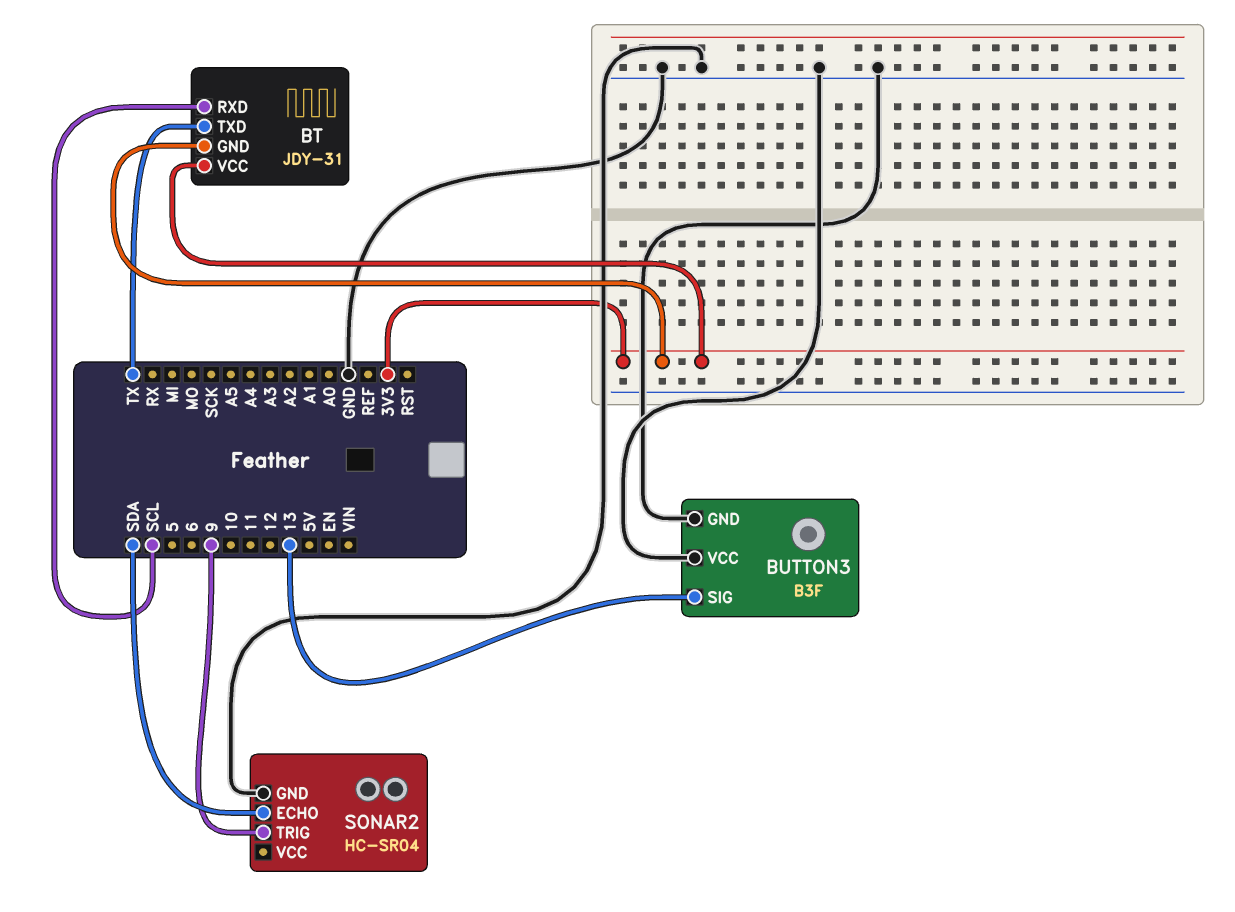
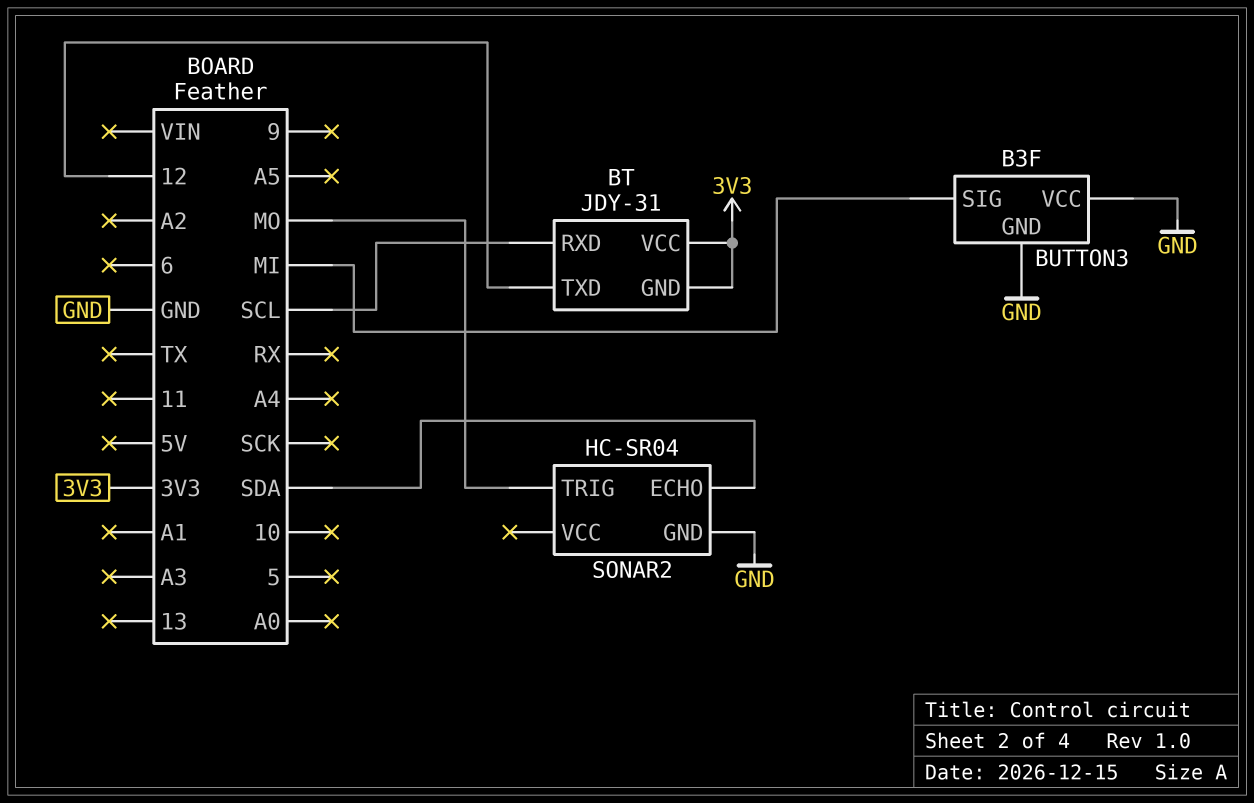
BT pin TXD: TX -> 12
BUTTON3 pin SIG: 13 -> MI
SONAR2 pin TRIG: 9 -> MO

